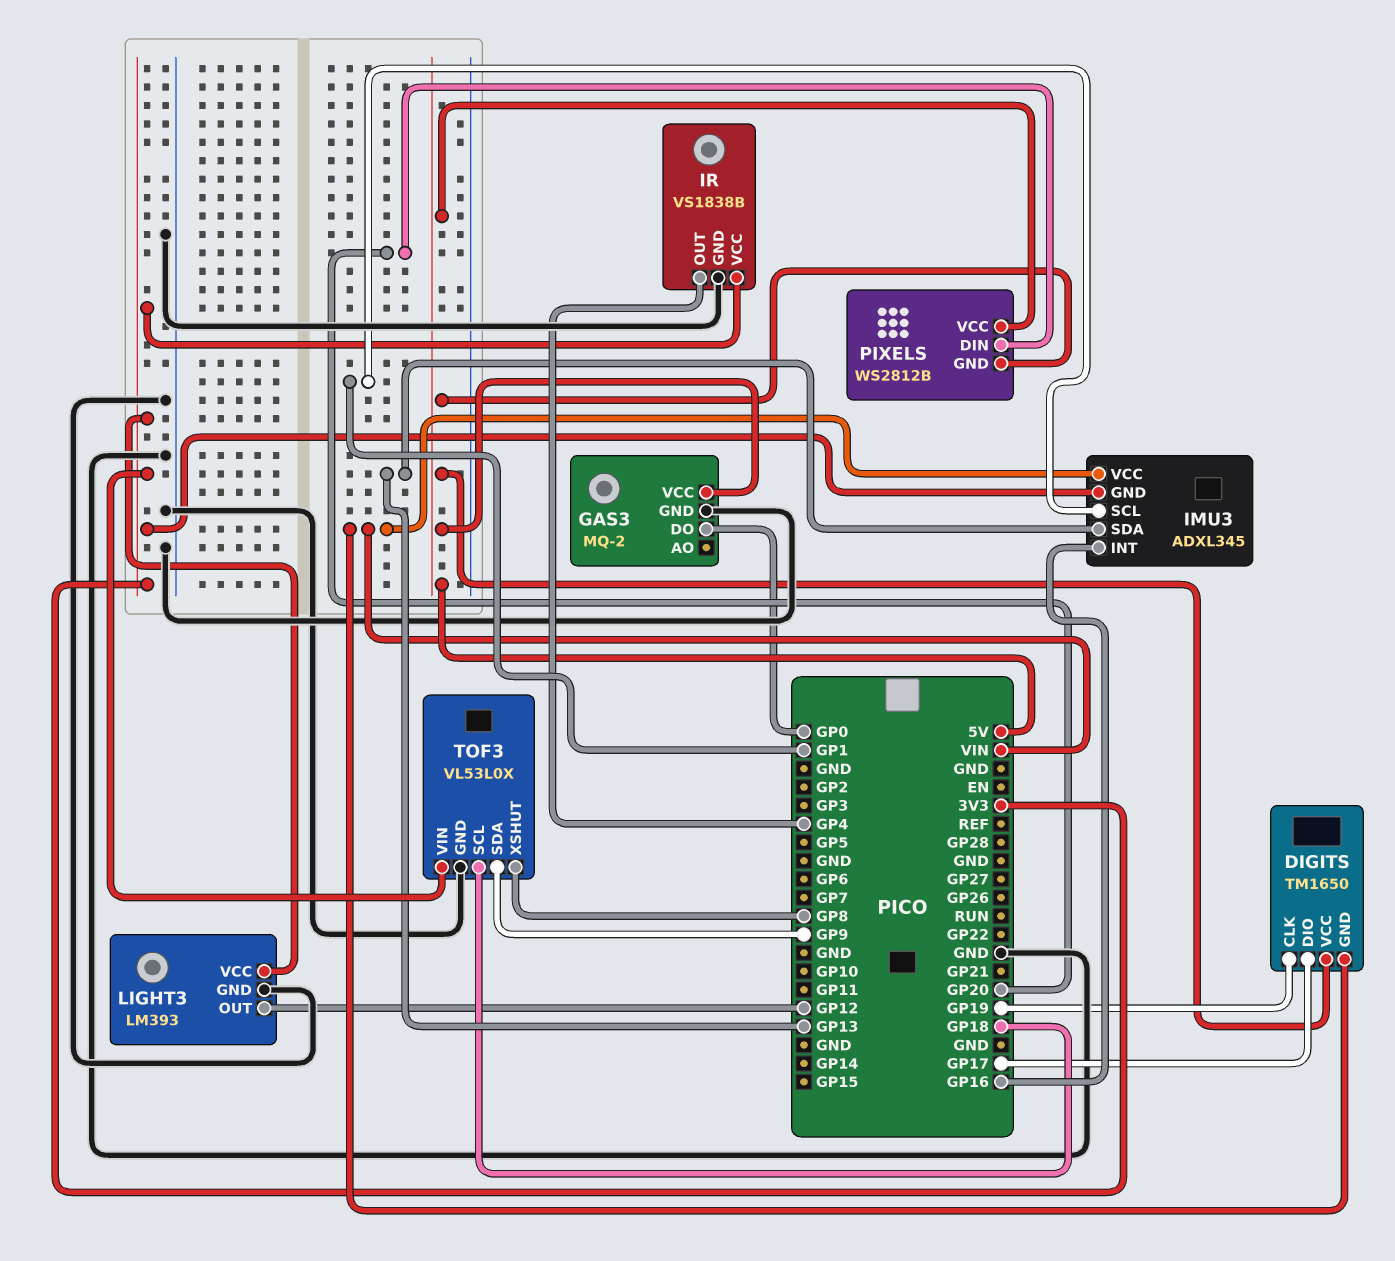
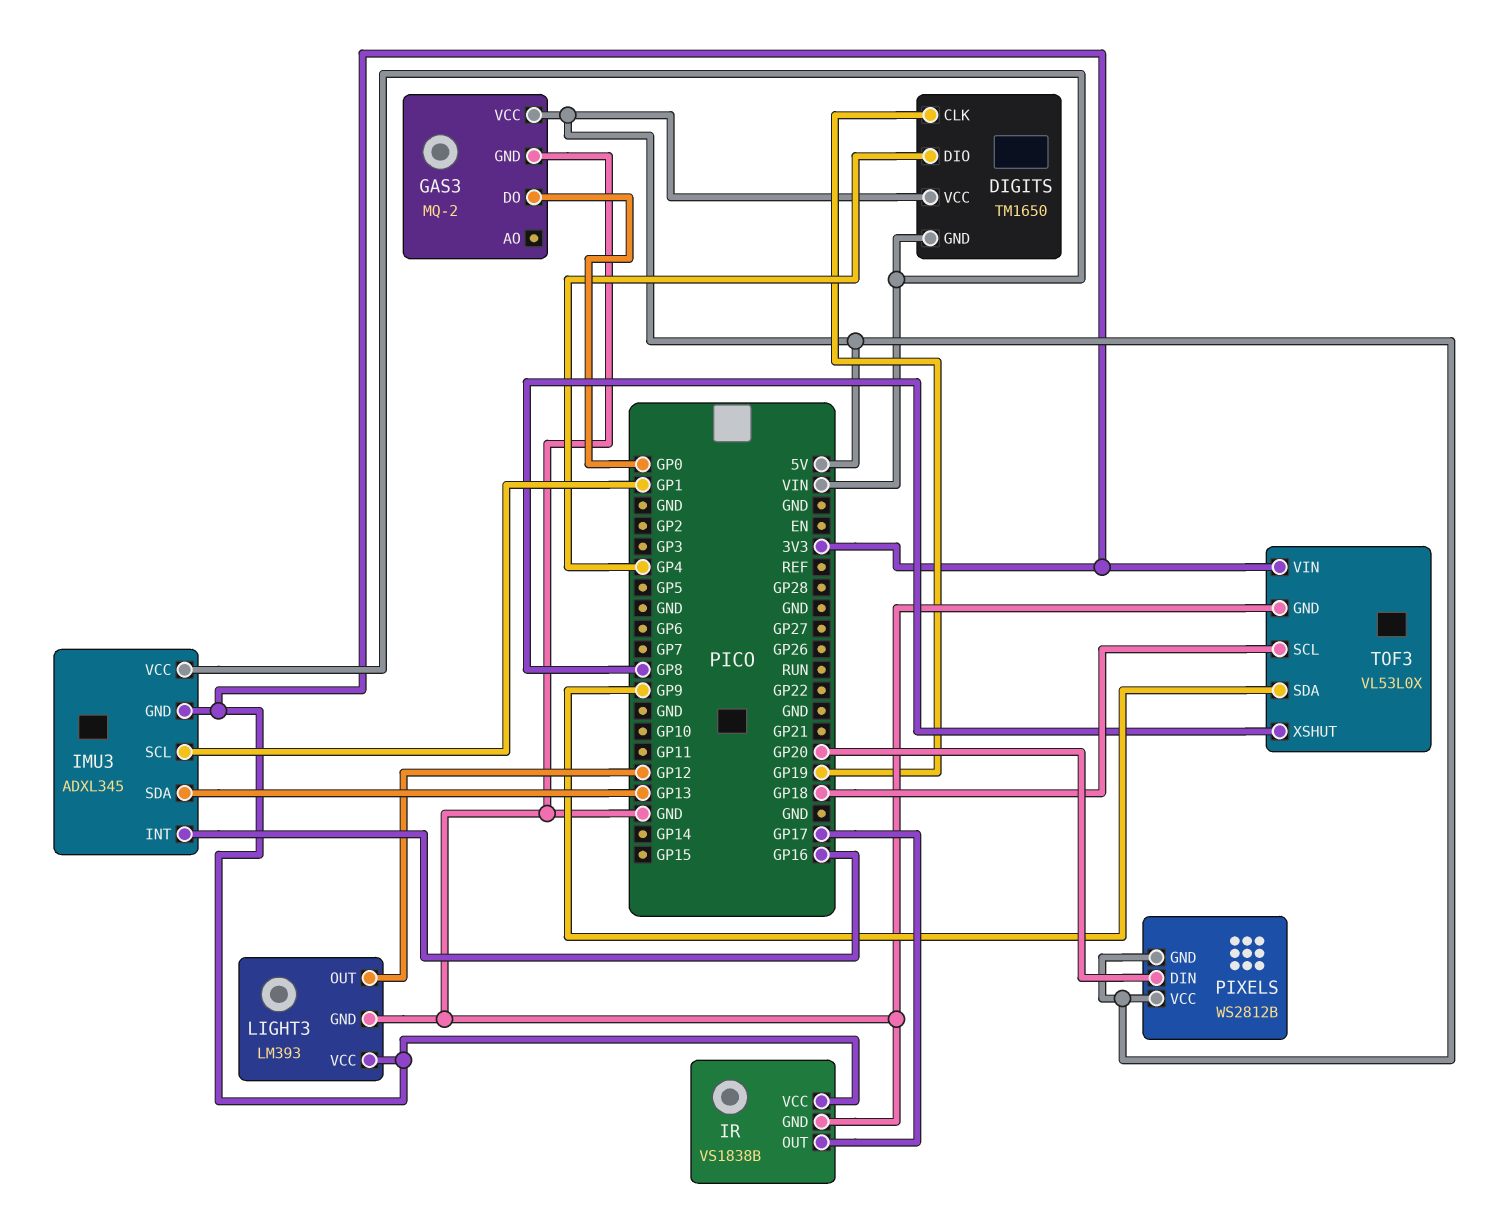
DIGITS pin DIO: GP17 -> GP4
IR pin OUT: GP4 -> GP17

